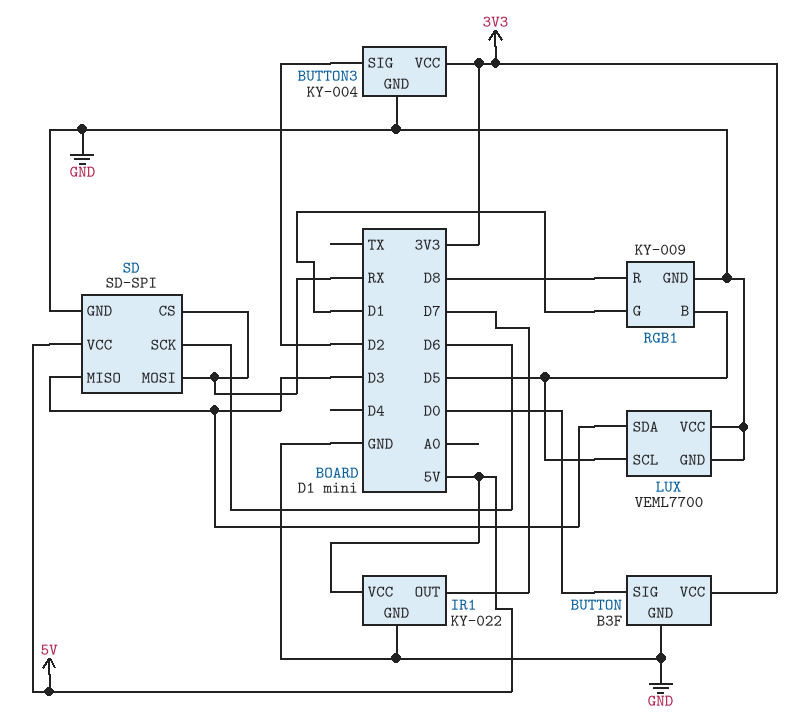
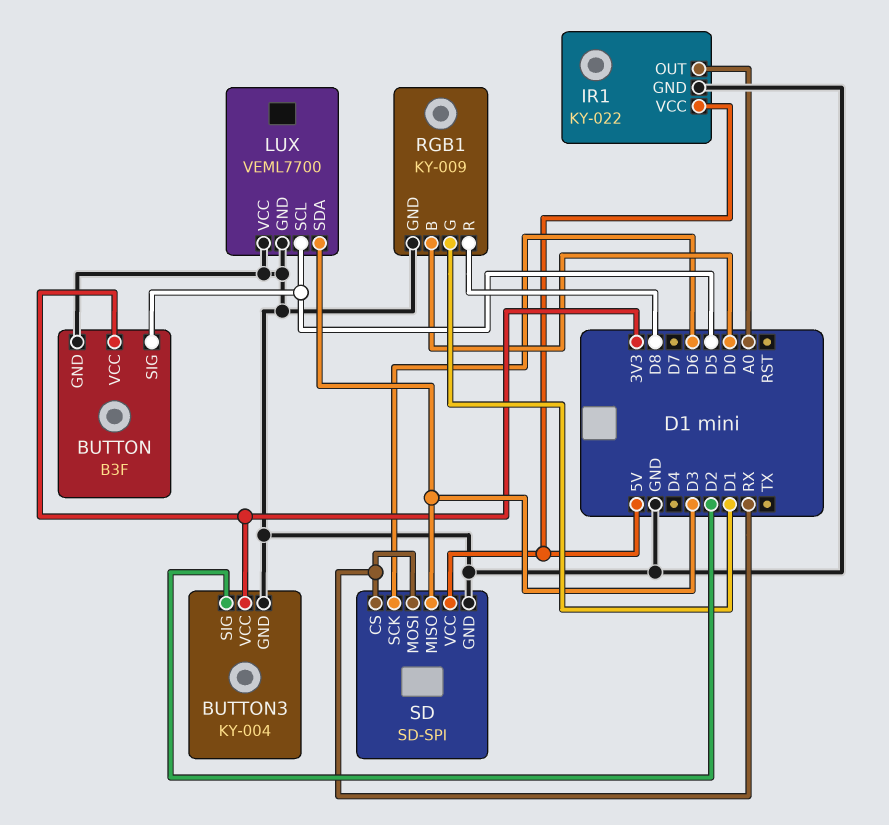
BUTTON pin SIG: D0 -> D5
IR1 pin OUT: D7 -> A0
RGB1 pin B: D5 -> D0

